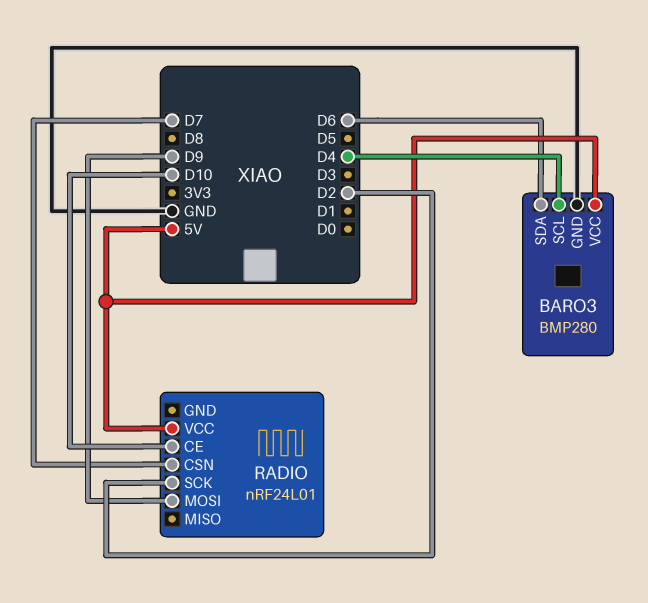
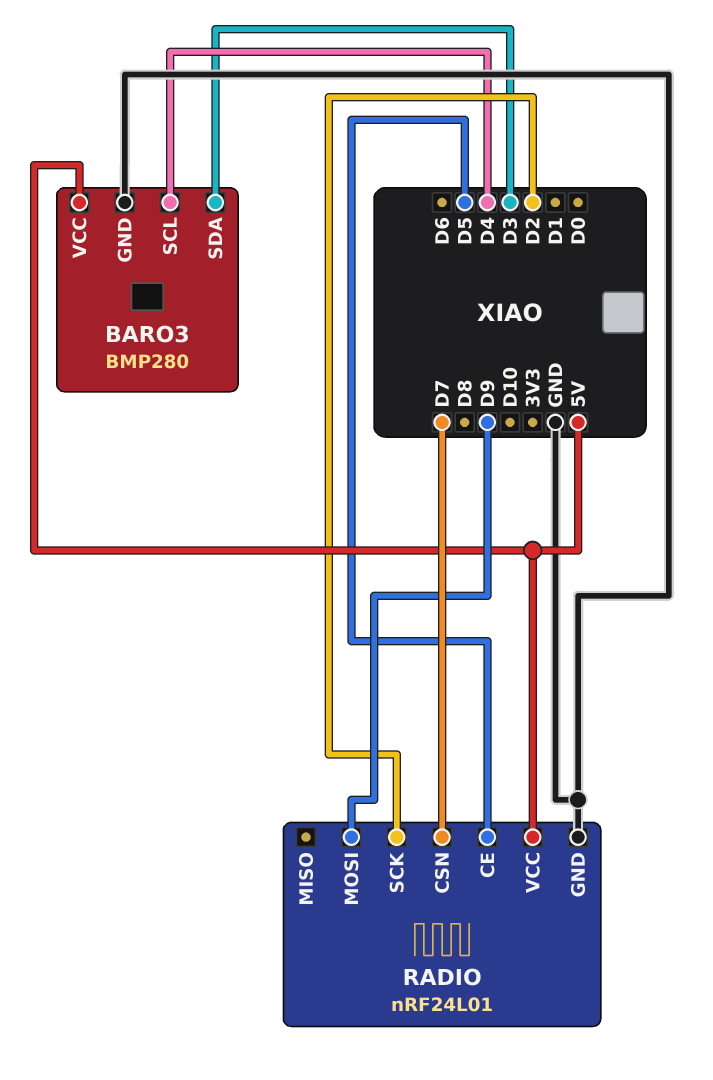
BARO3 pin SDA: D6 -> D3
RADIO pin CE: D10 -> D5
RADIO pin GND: none -> GND

